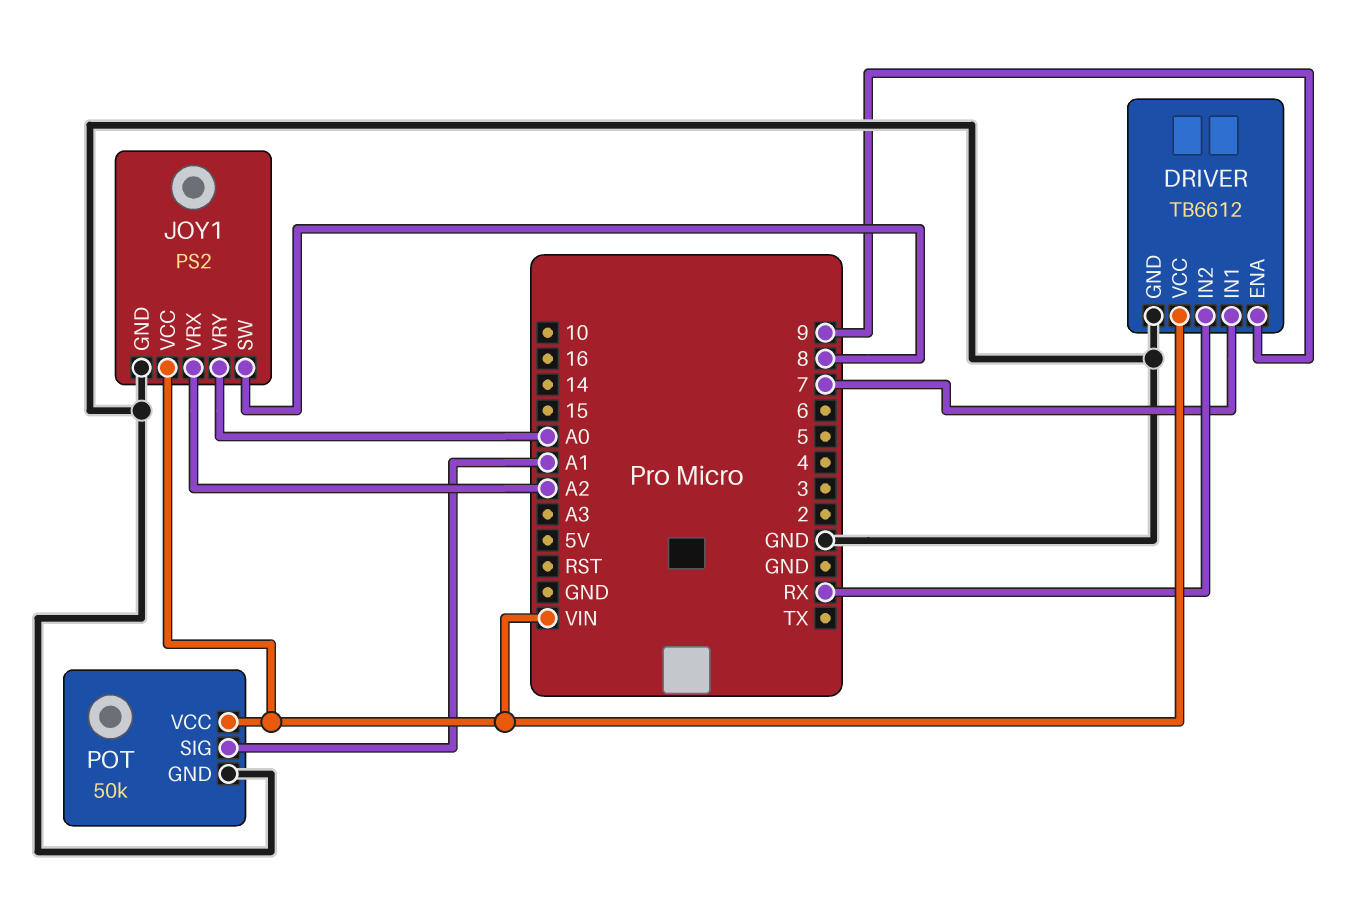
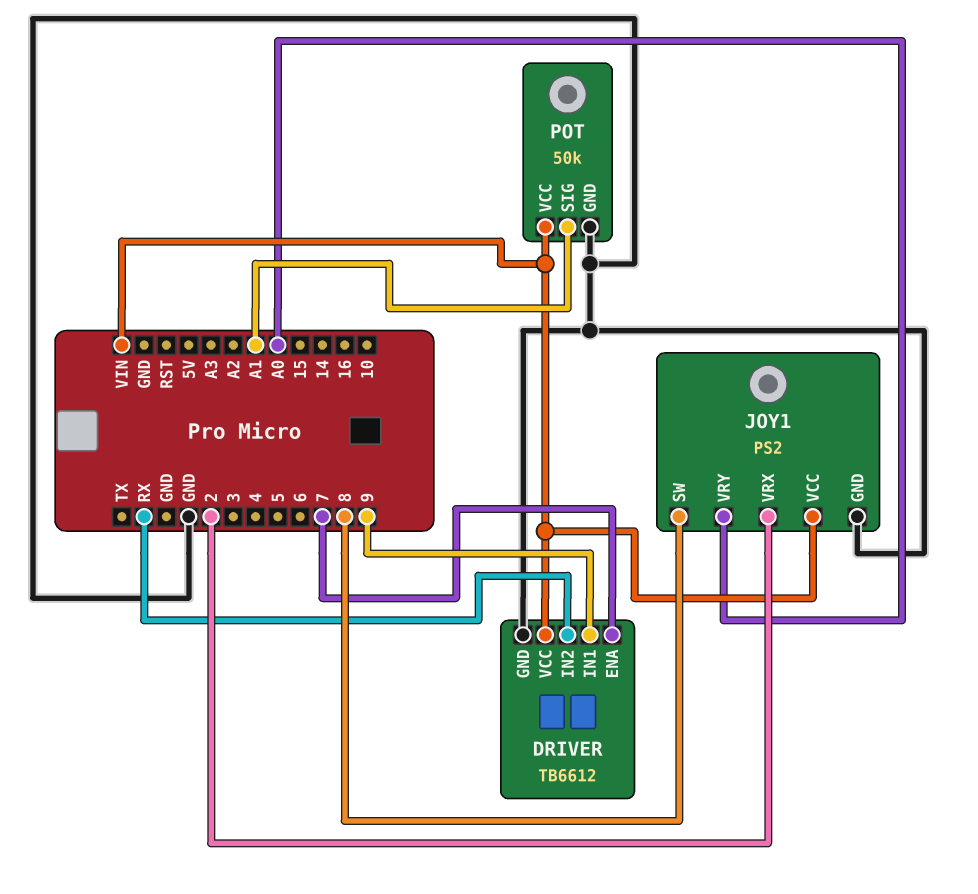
DRIVER pin ENA: 9 -> 7
DRIVER pin IN1: 7 -> 9
JOY1 pin VRX: A2 -> 2

